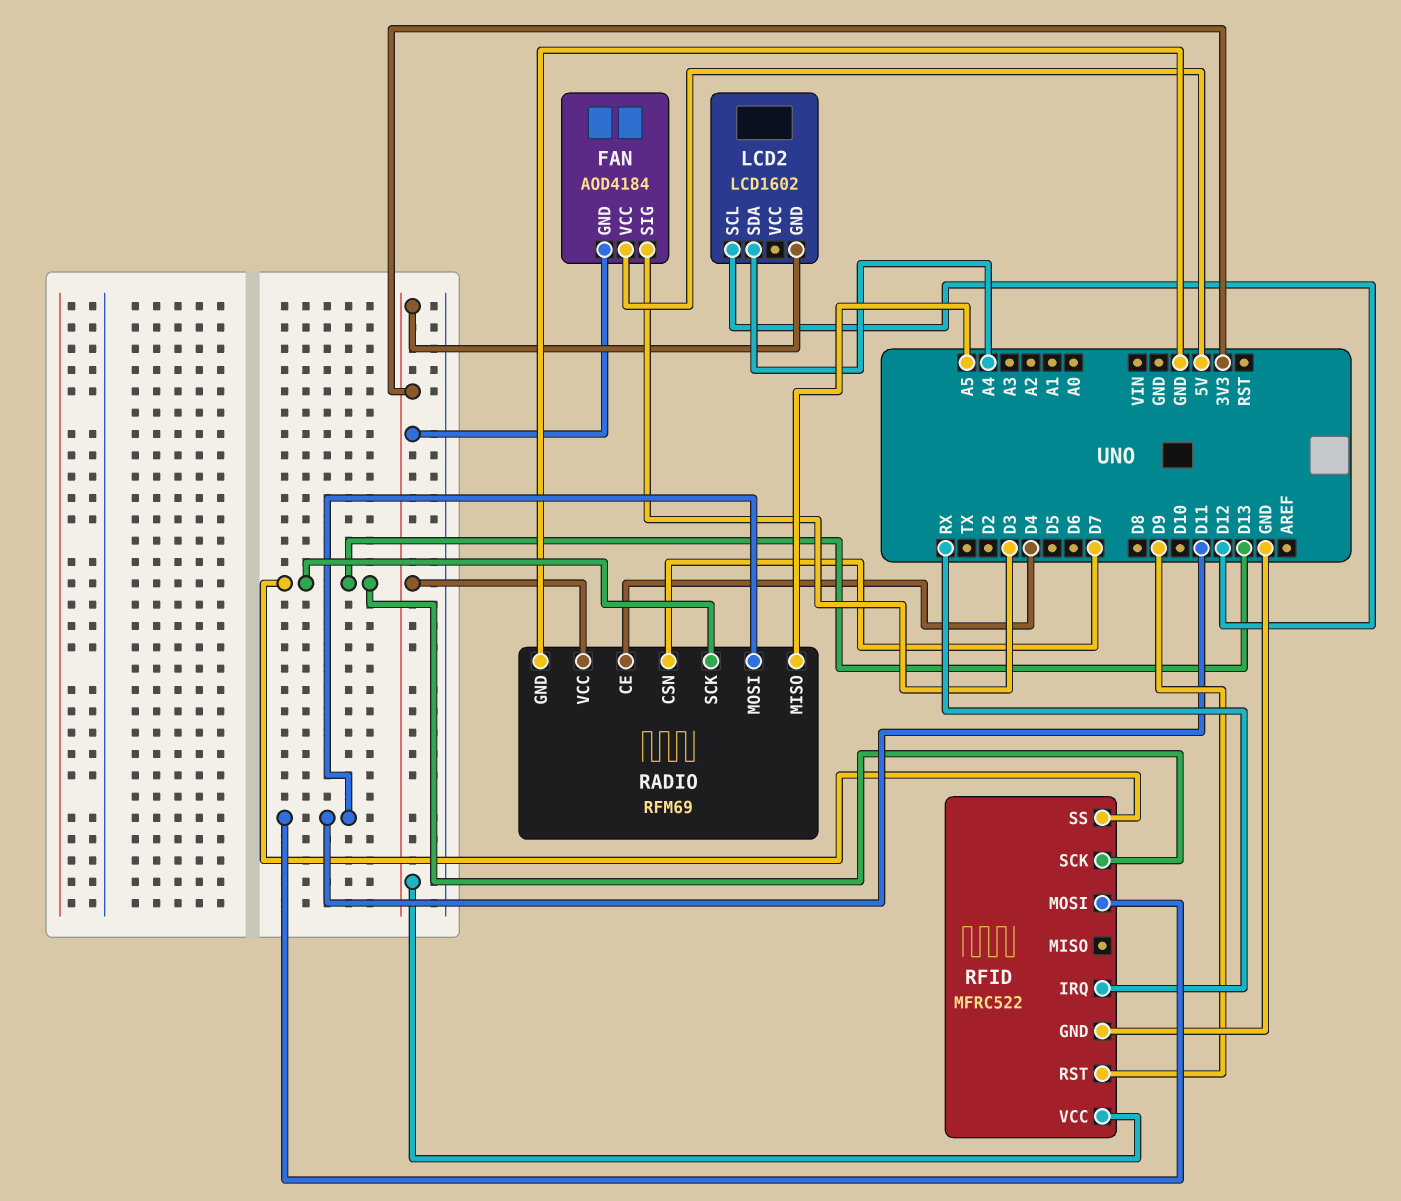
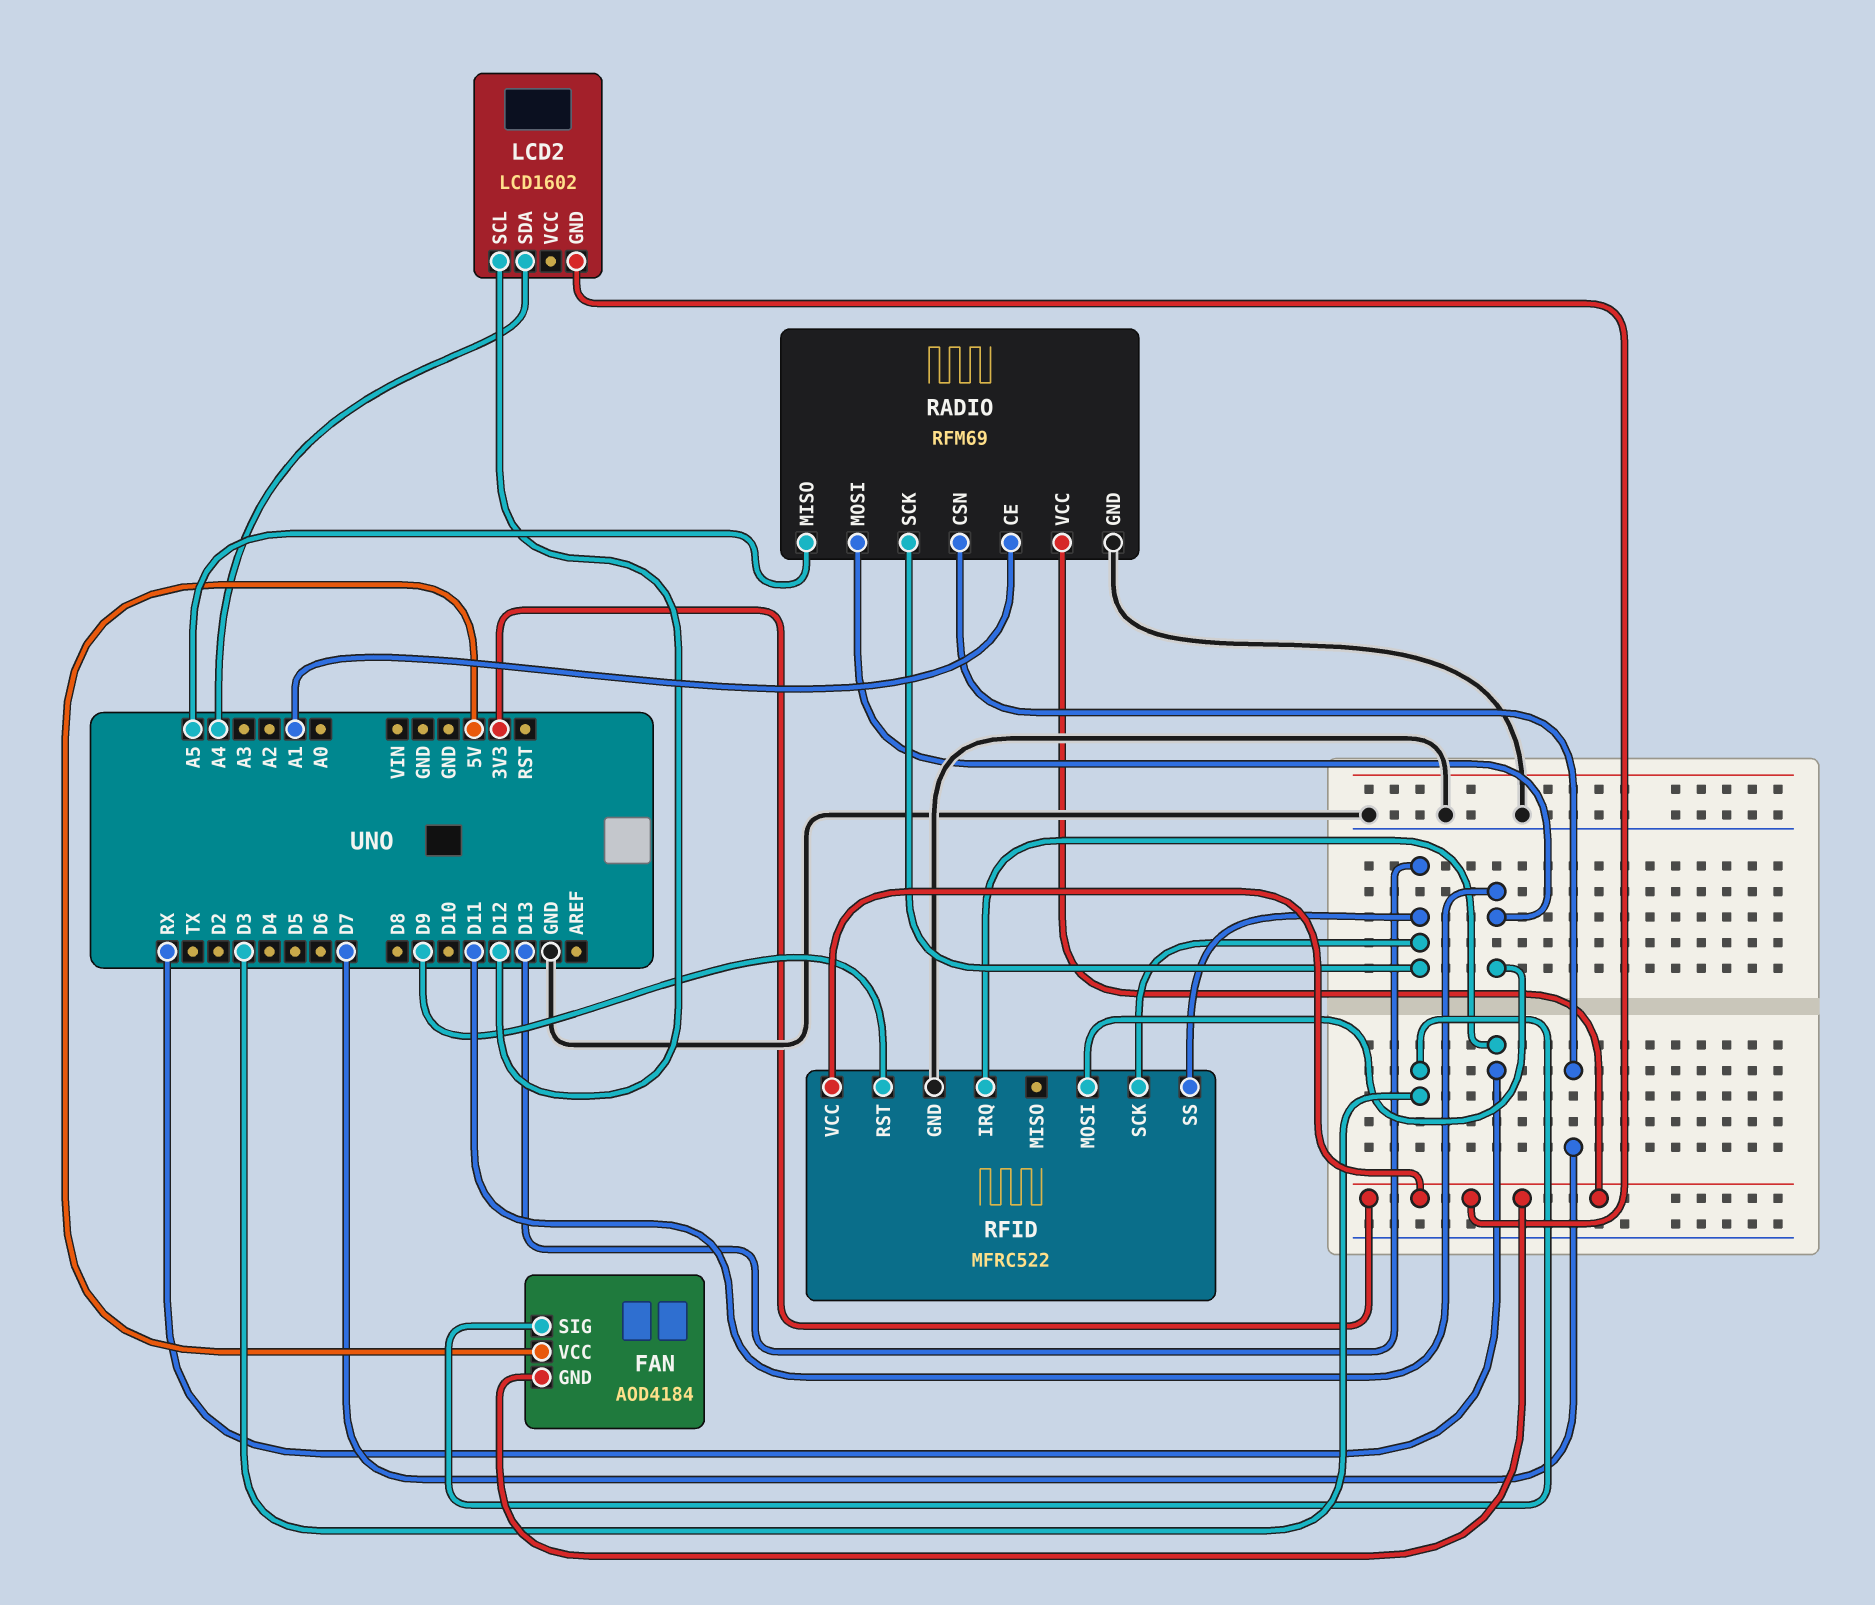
RADIO pin CE: D4 -> A1

